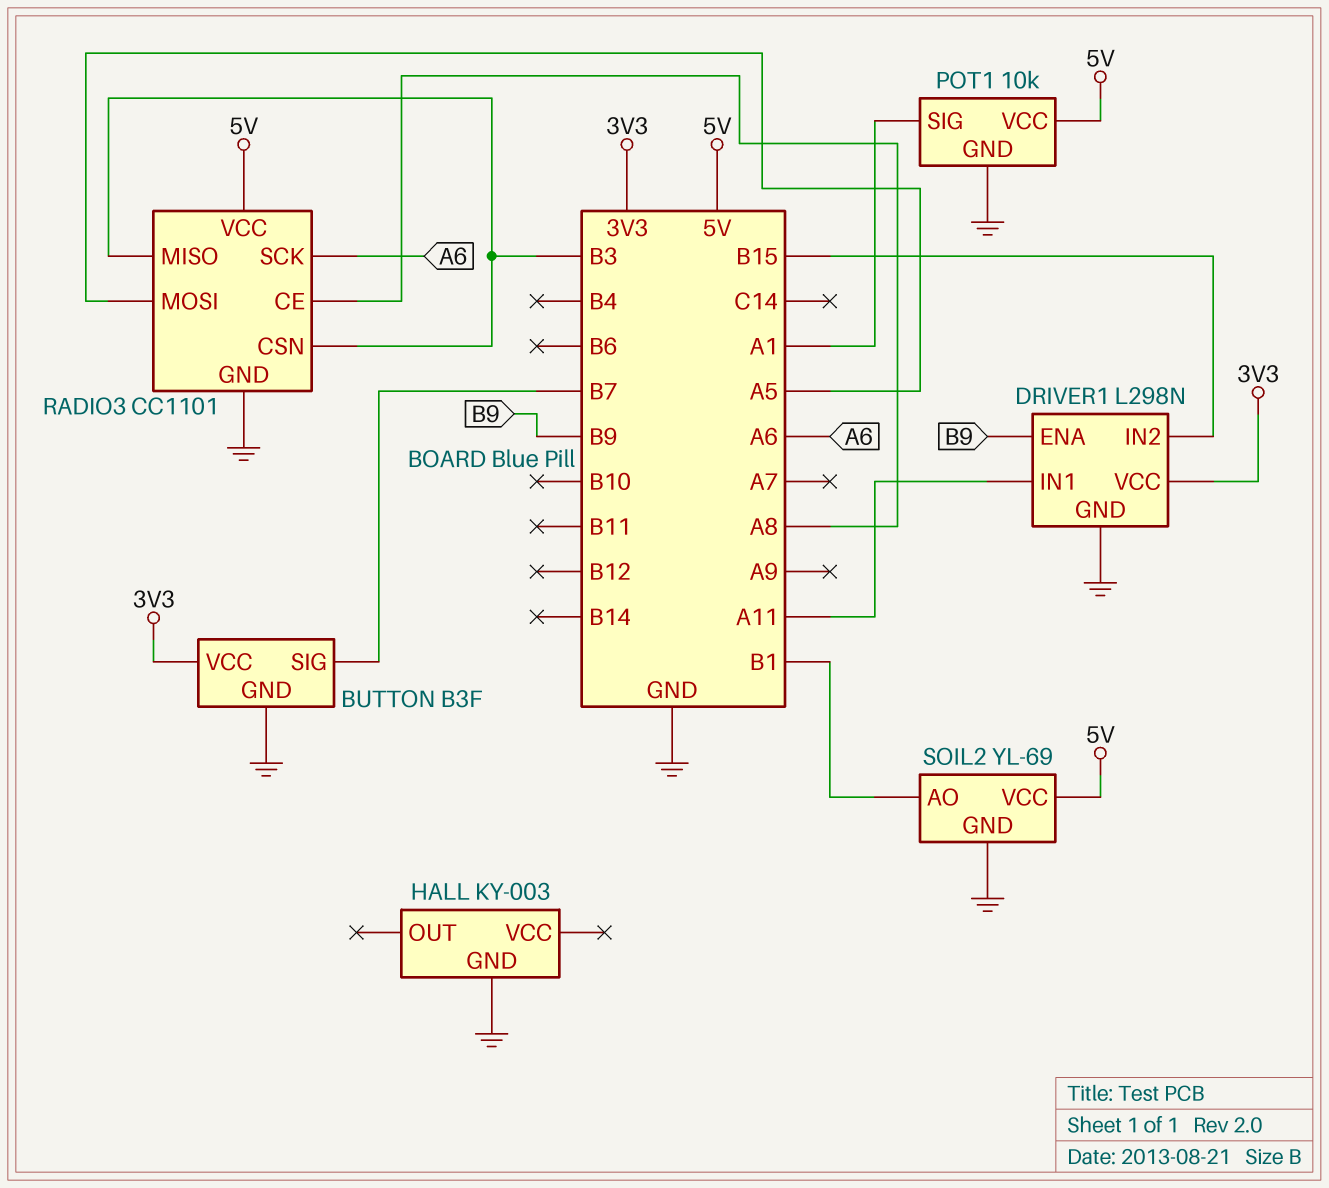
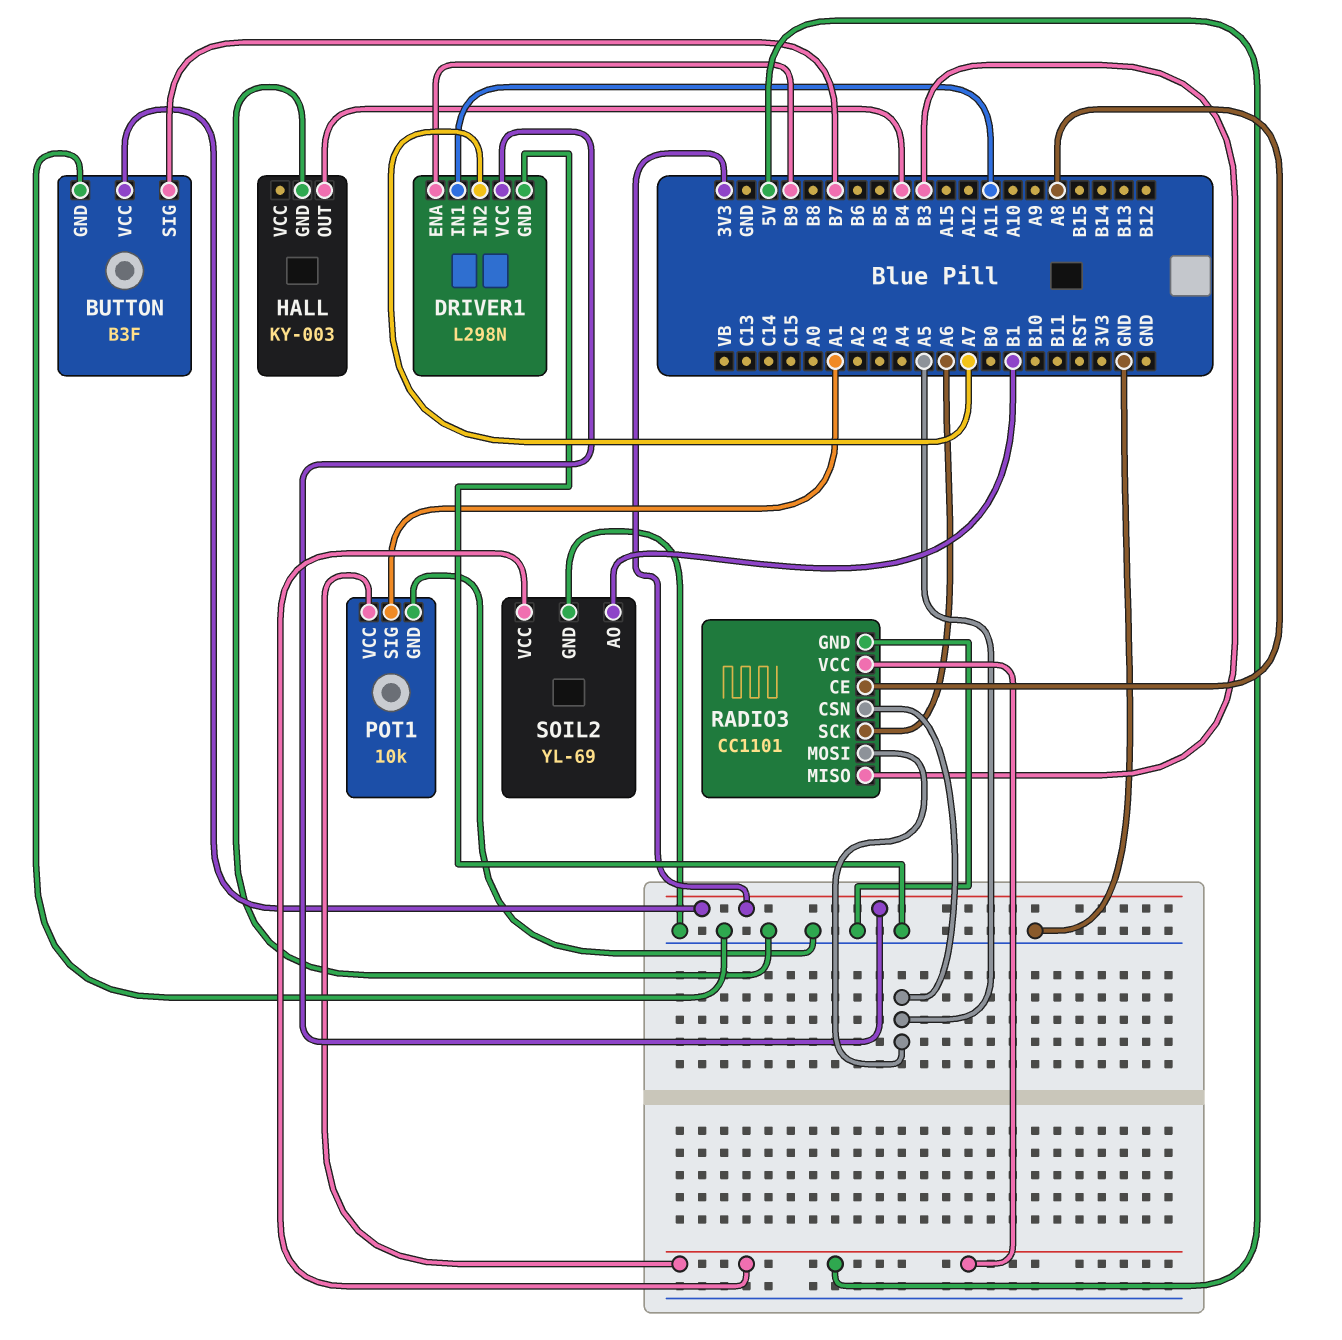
DRIVER1 pin IN2: B15 -> A7
HALL pin OUT: none -> B4
RADIO3 pin CSN: B3 -> A5

